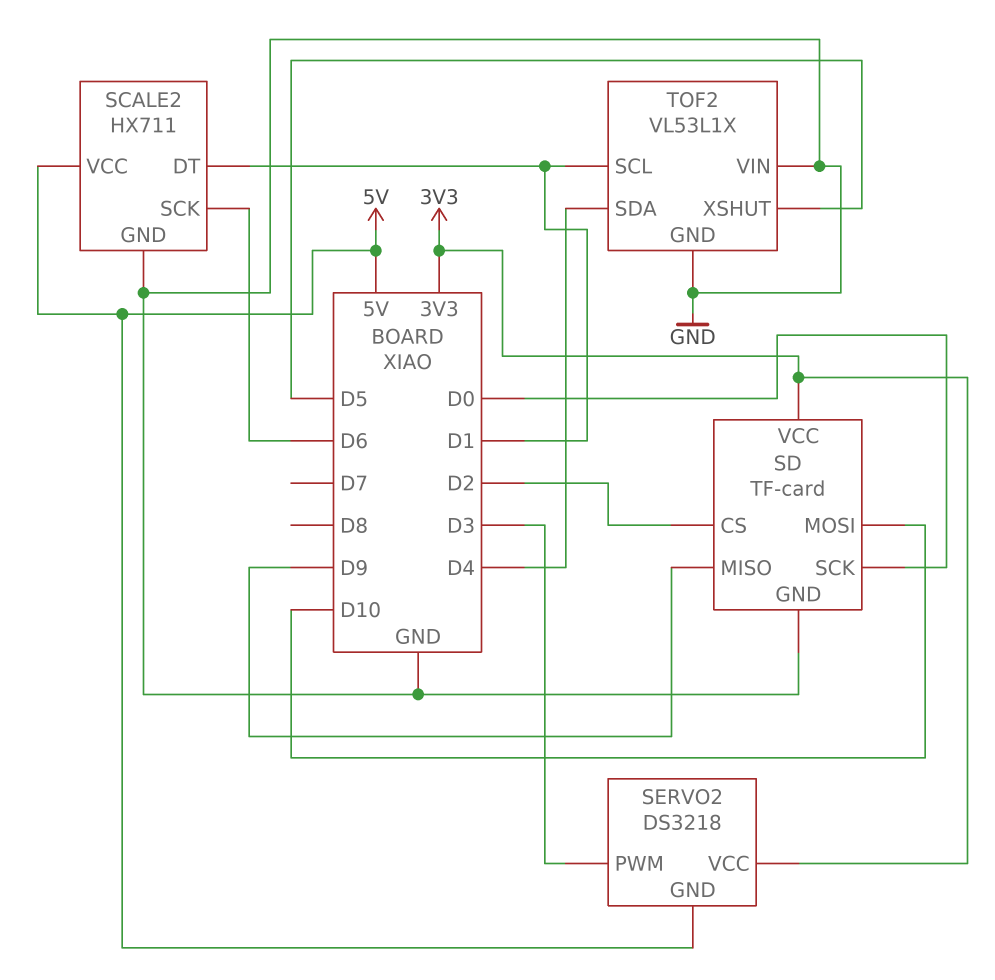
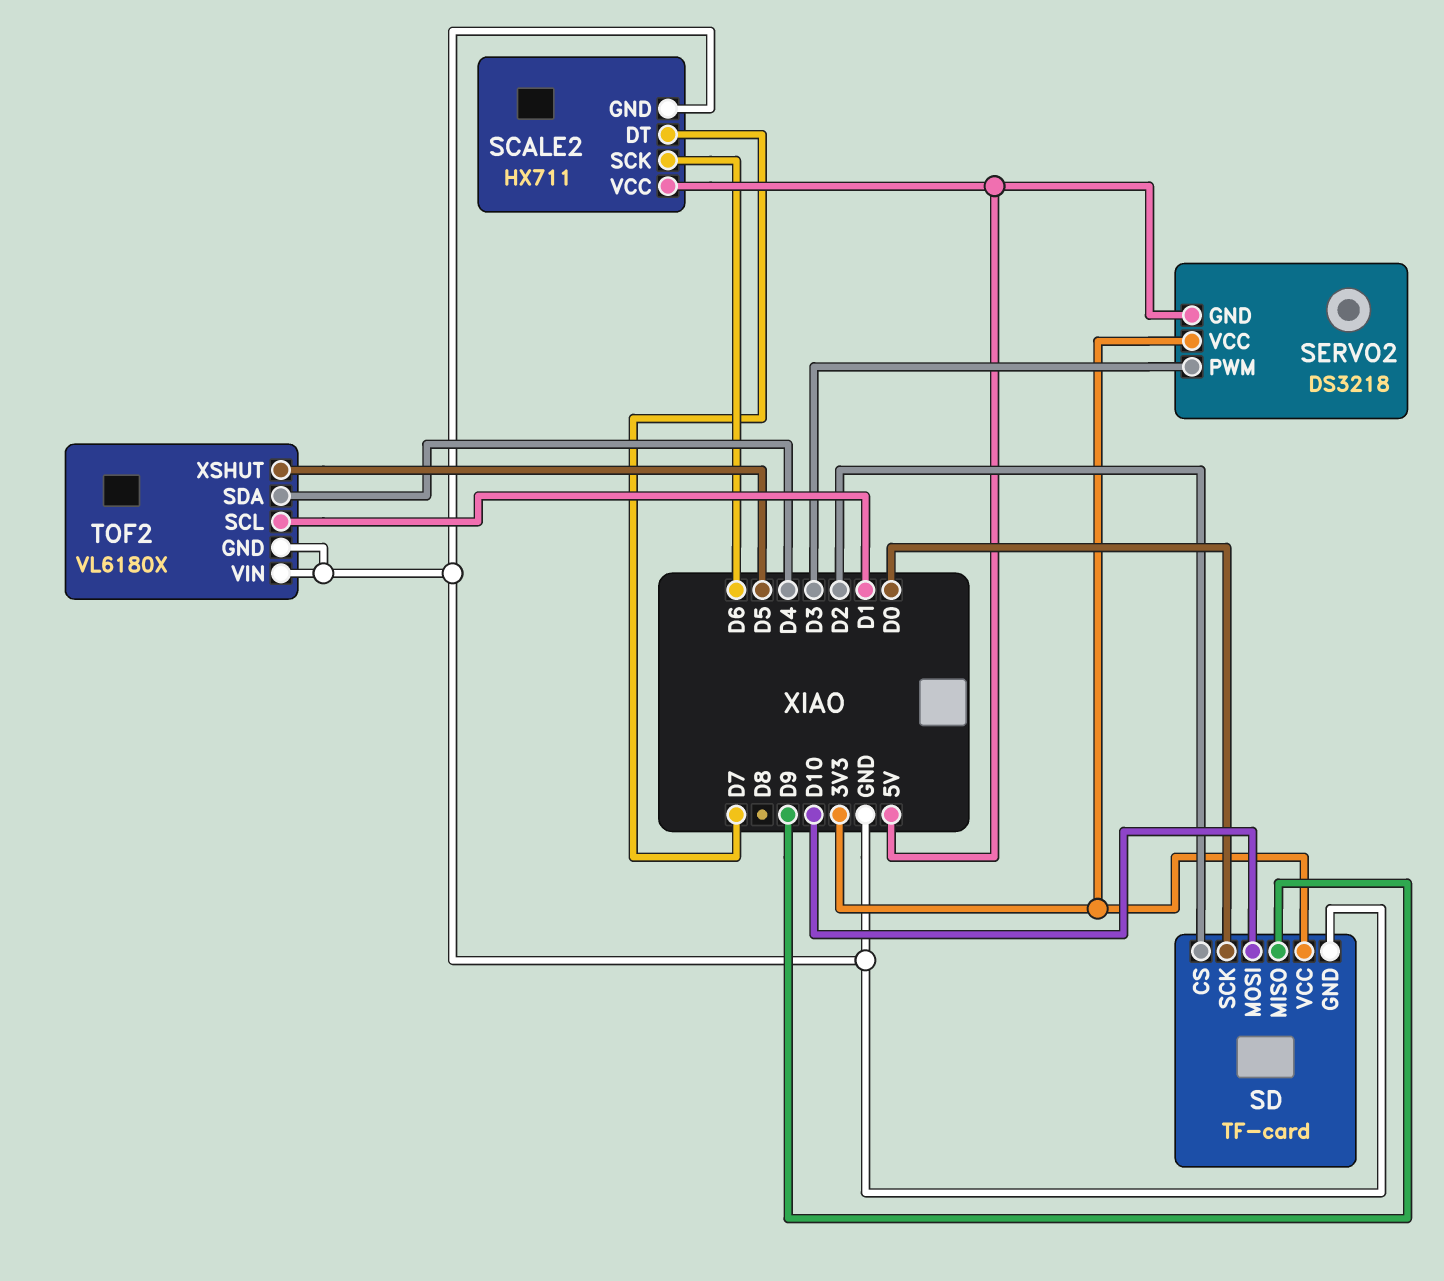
SCALE2 pin DT: D1 -> D7
TOF2: VL53L1X -> VL6180X

